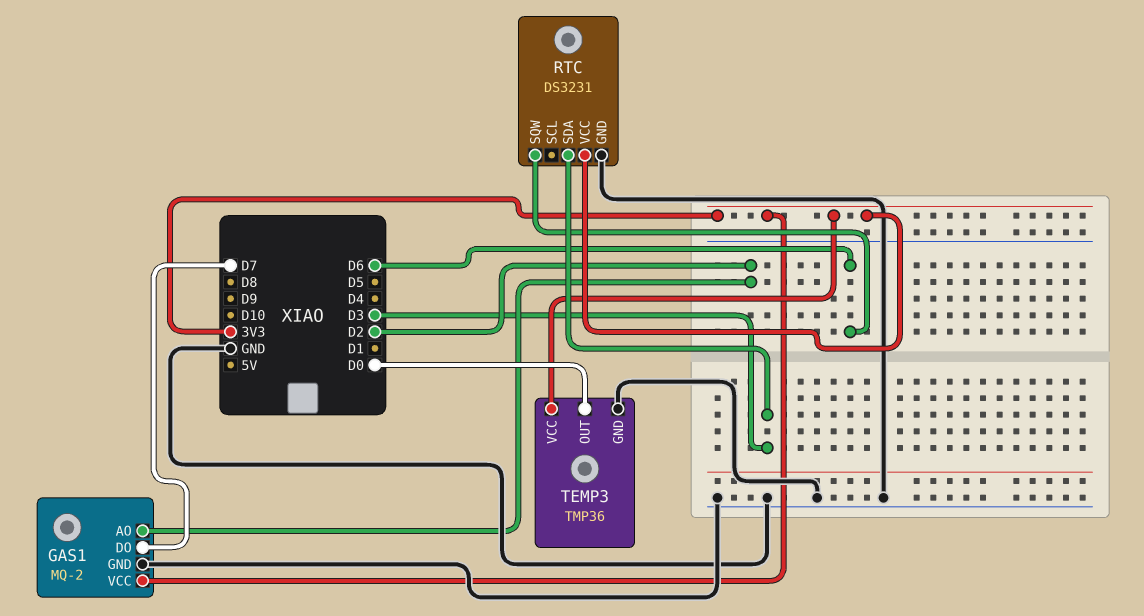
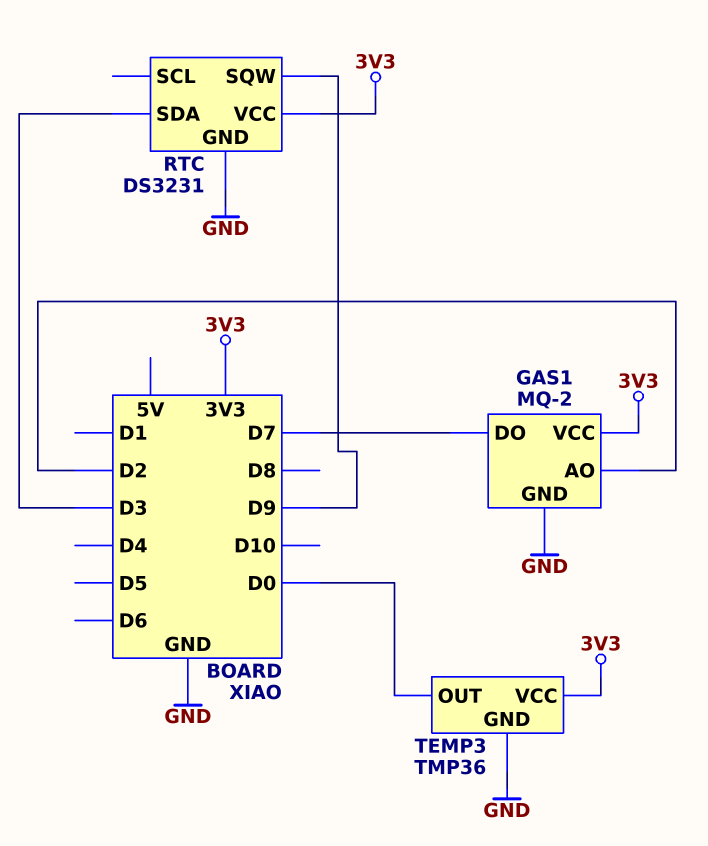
RTC pin SQW: D6 -> D9

